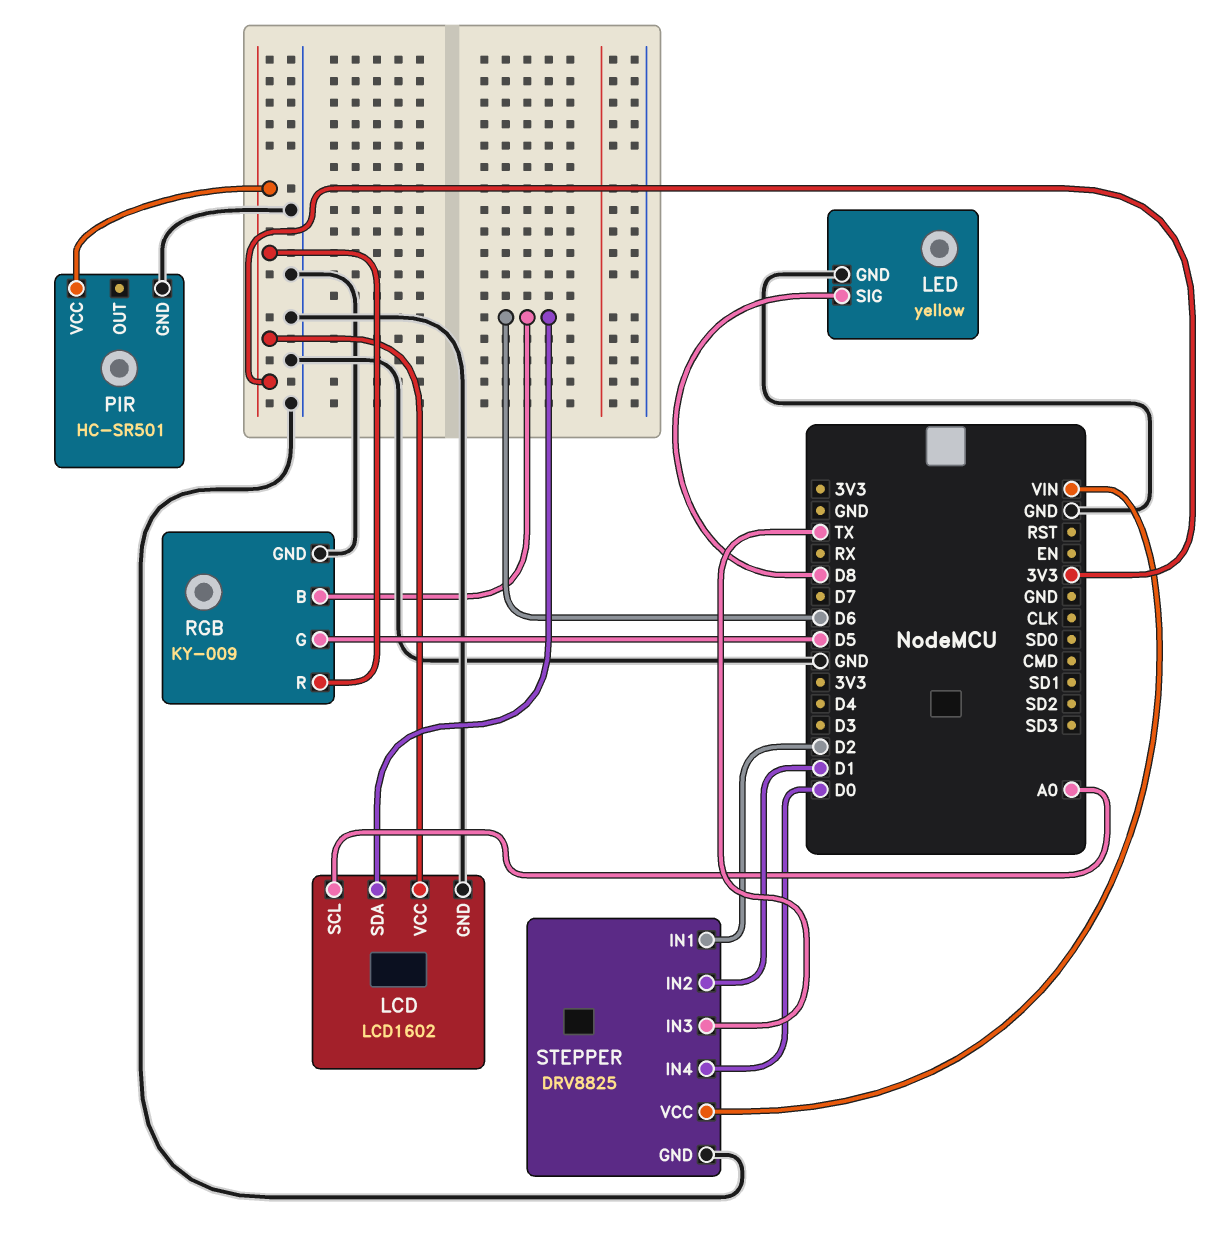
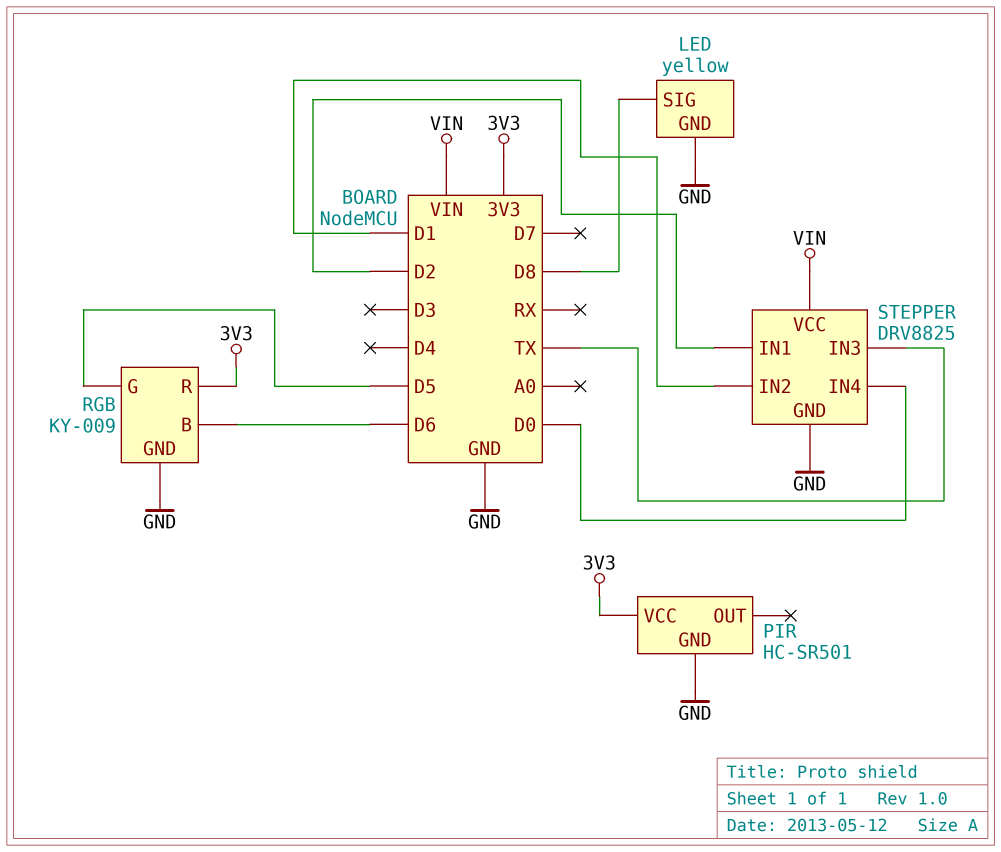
LCD: LCD1602 -> none
LCD pin GND: GND -> none
LCD pin SCL: A0 -> none
LCD pin SDA: D6 -> none
LCD pin VCC: 3V3 -> none

